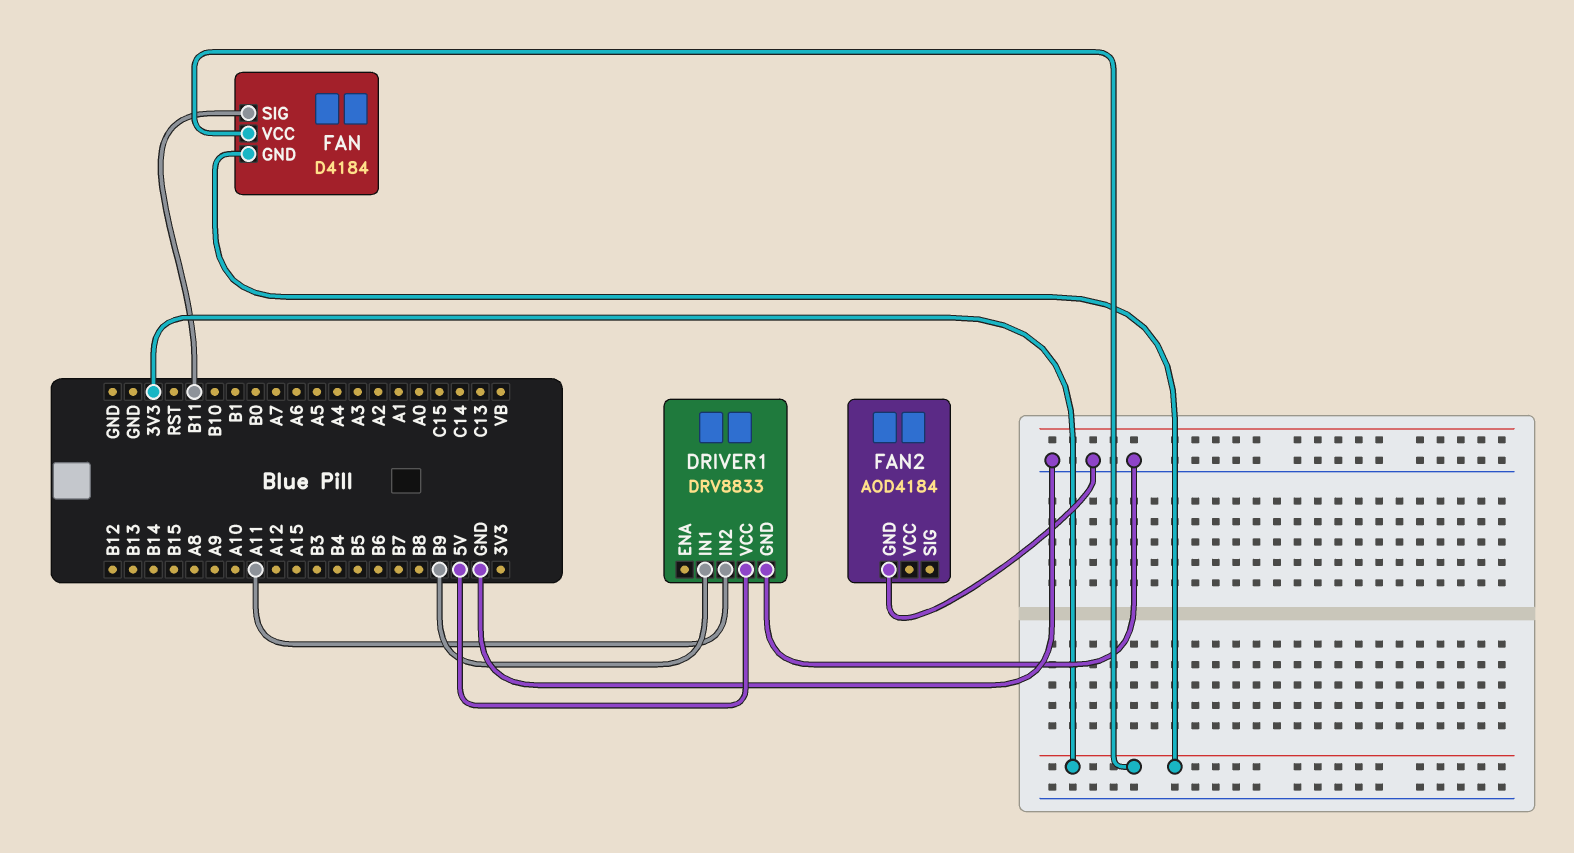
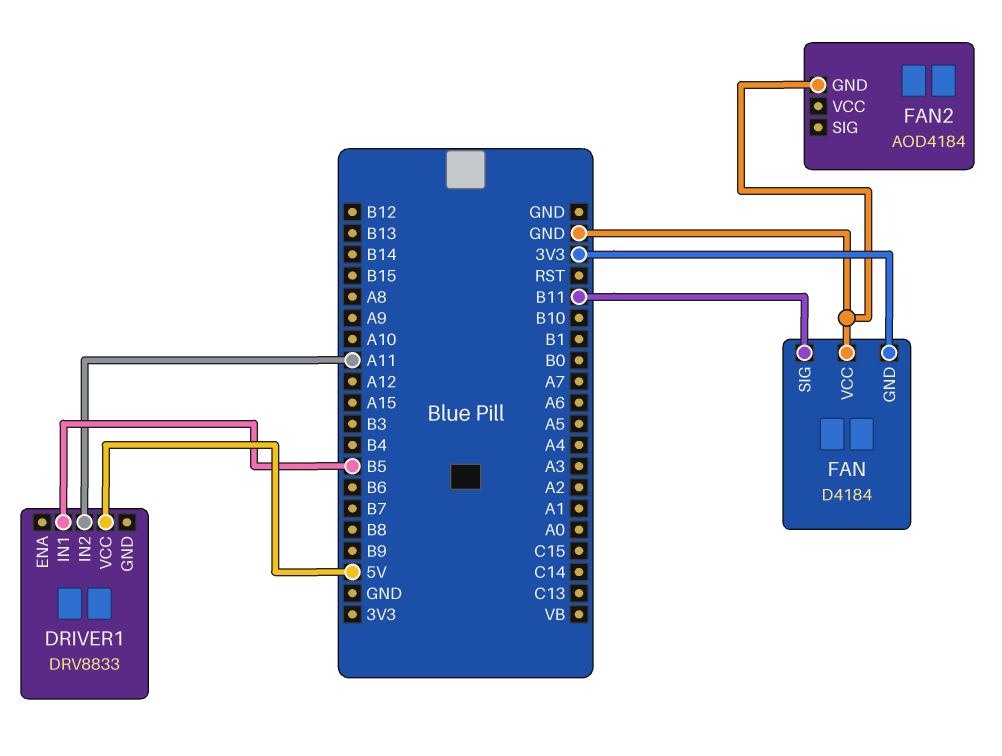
DRIVER1 pin GND: GND -> none
DRIVER1 pin IN1: B9 -> B5
FAN pin VCC: 3V3 -> GND

